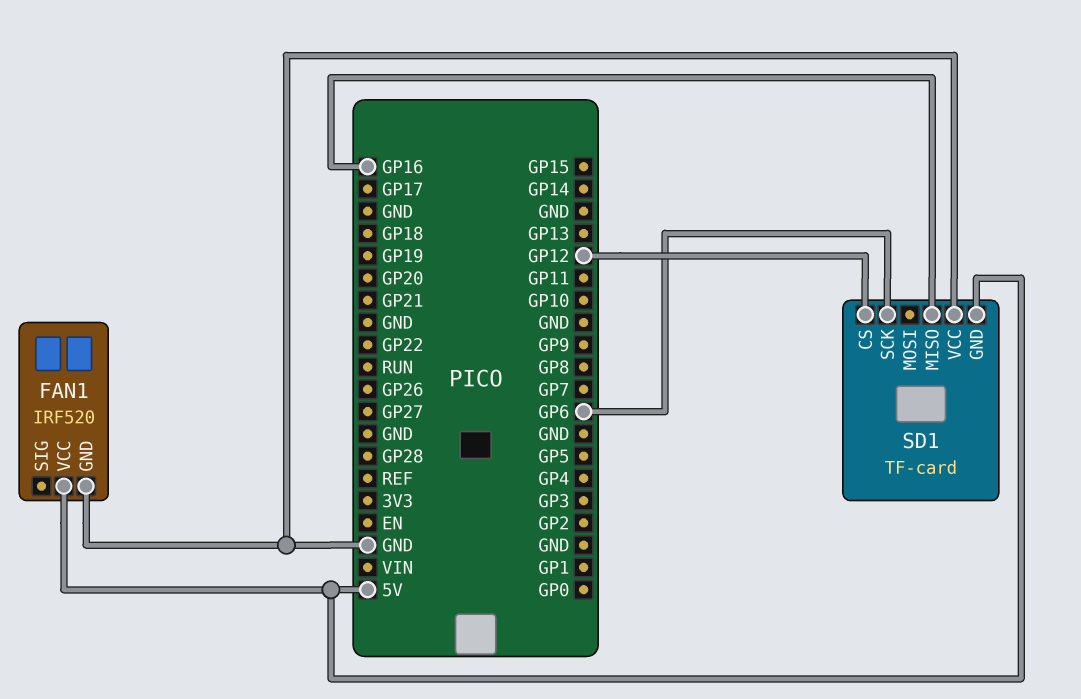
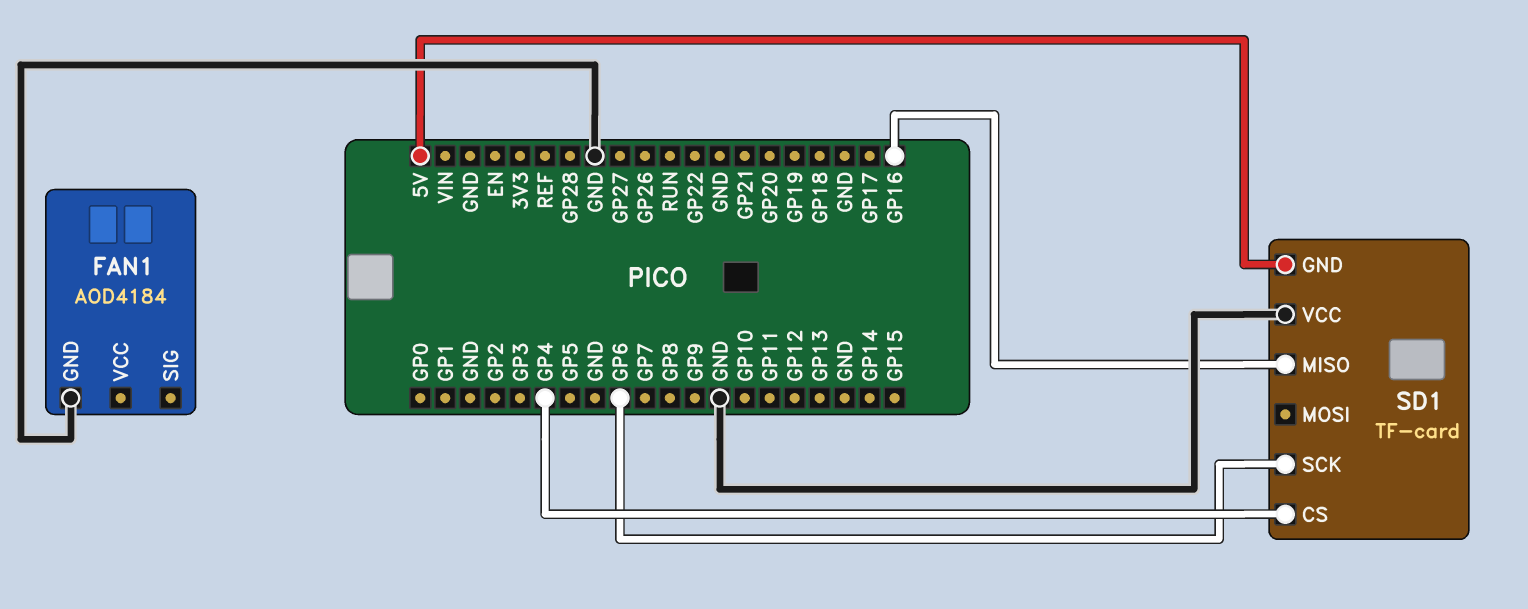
FAN1: IRF520 -> AOD4184
FAN1 pin VCC: 5V -> none
SD1 pin CS: GP12 -> GP4

